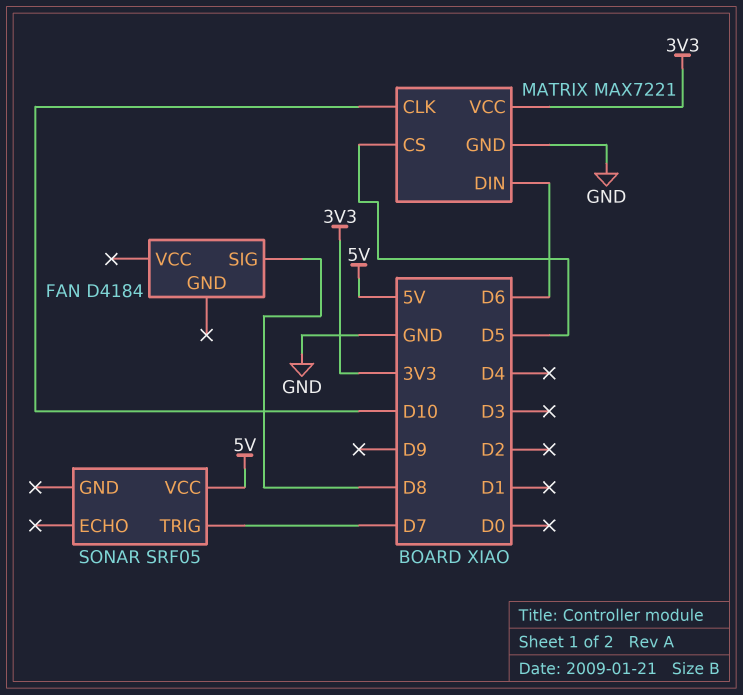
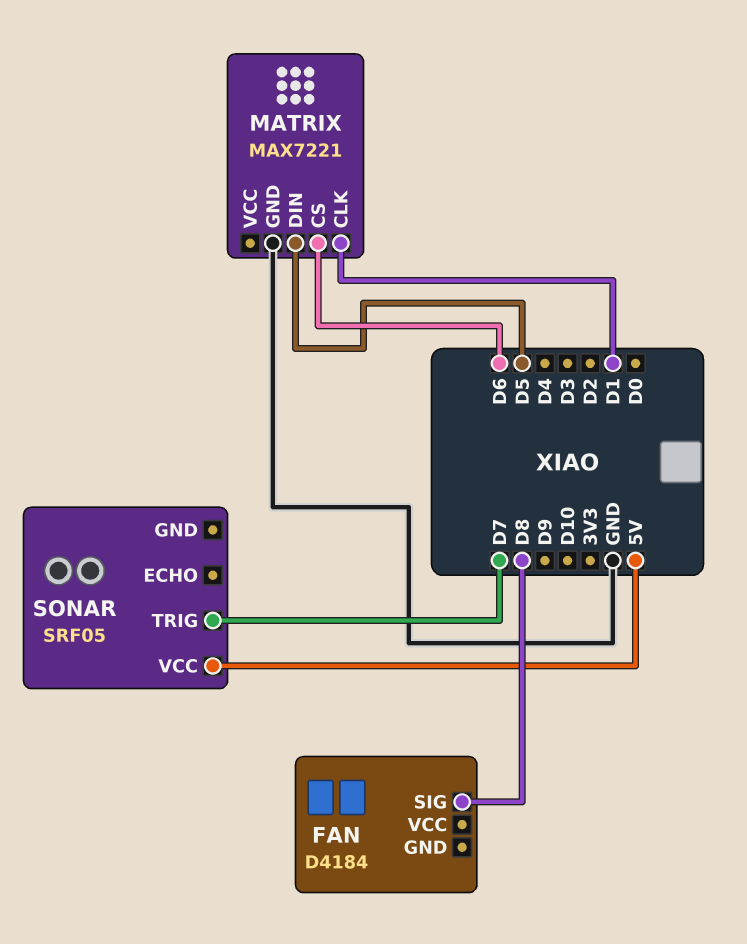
MATRIX pin CLK: D10 -> D1
MATRIX pin CS: D5 -> D6
MATRIX pin DIN: D6 -> D5
MATRIX pin VCC: 3V3 -> none

